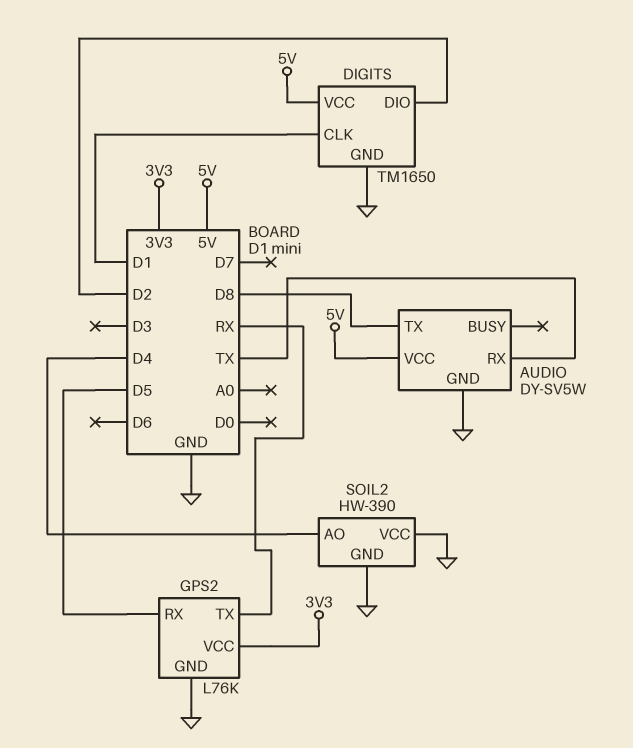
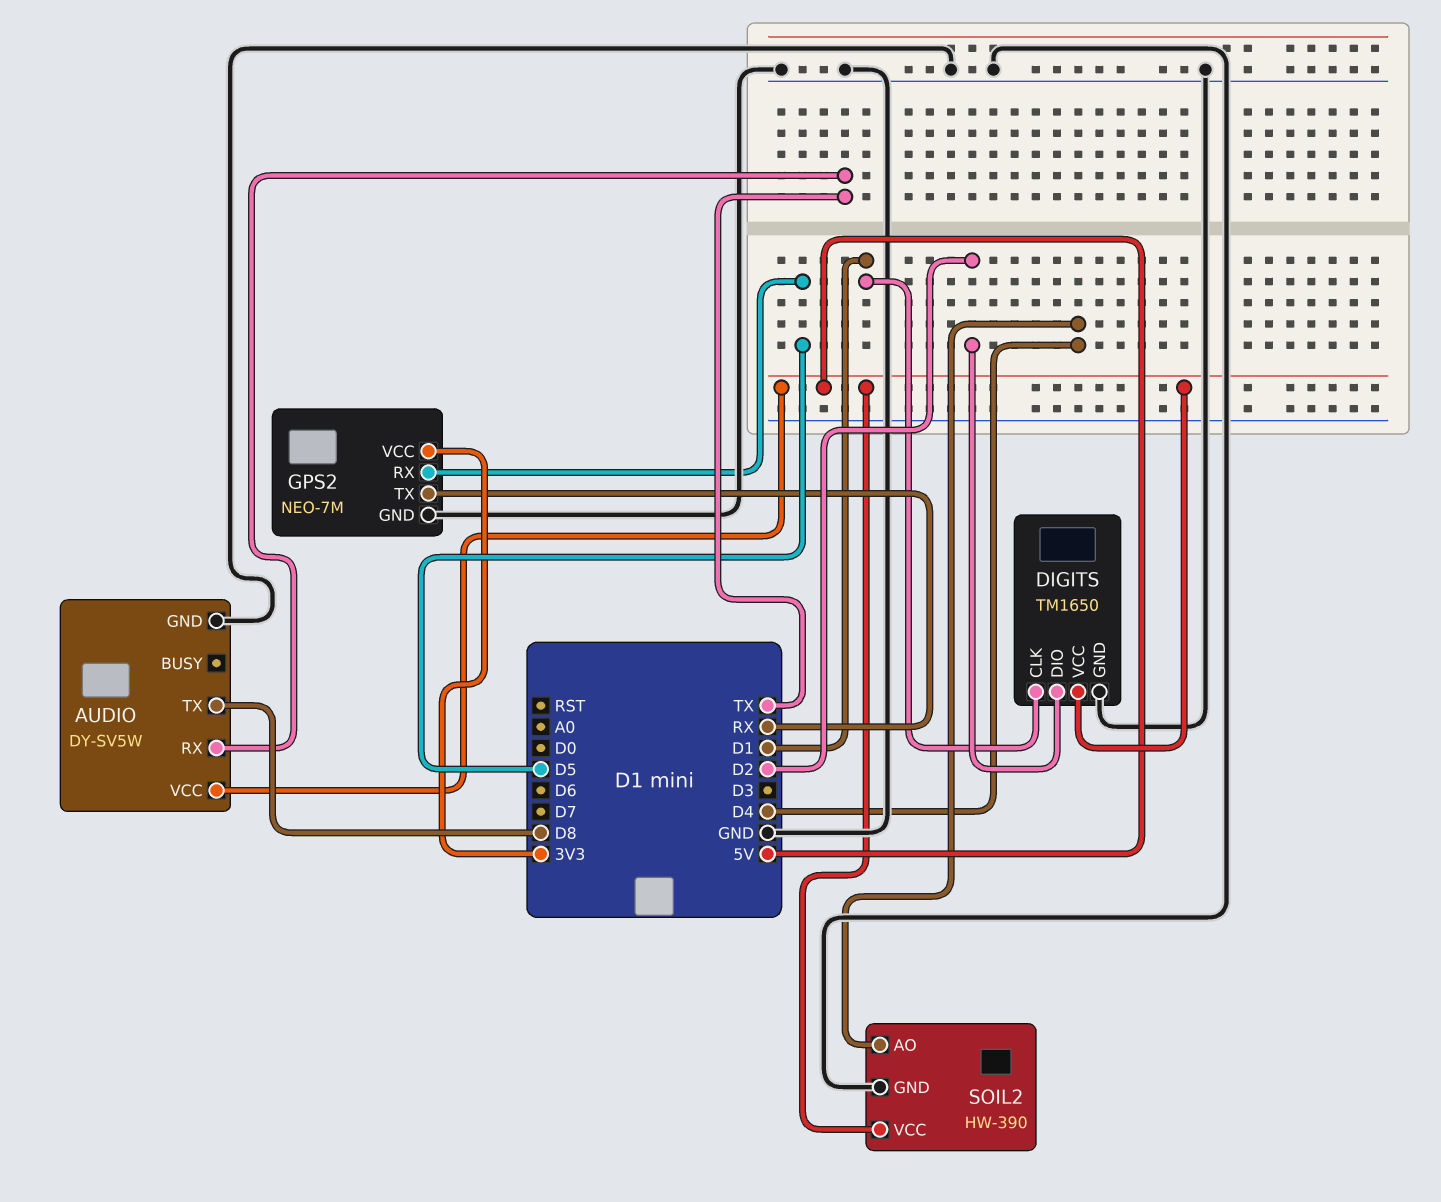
GPS2: L76K -> NEO-7M
SOIL2 pin VCC: GND -> 5V

